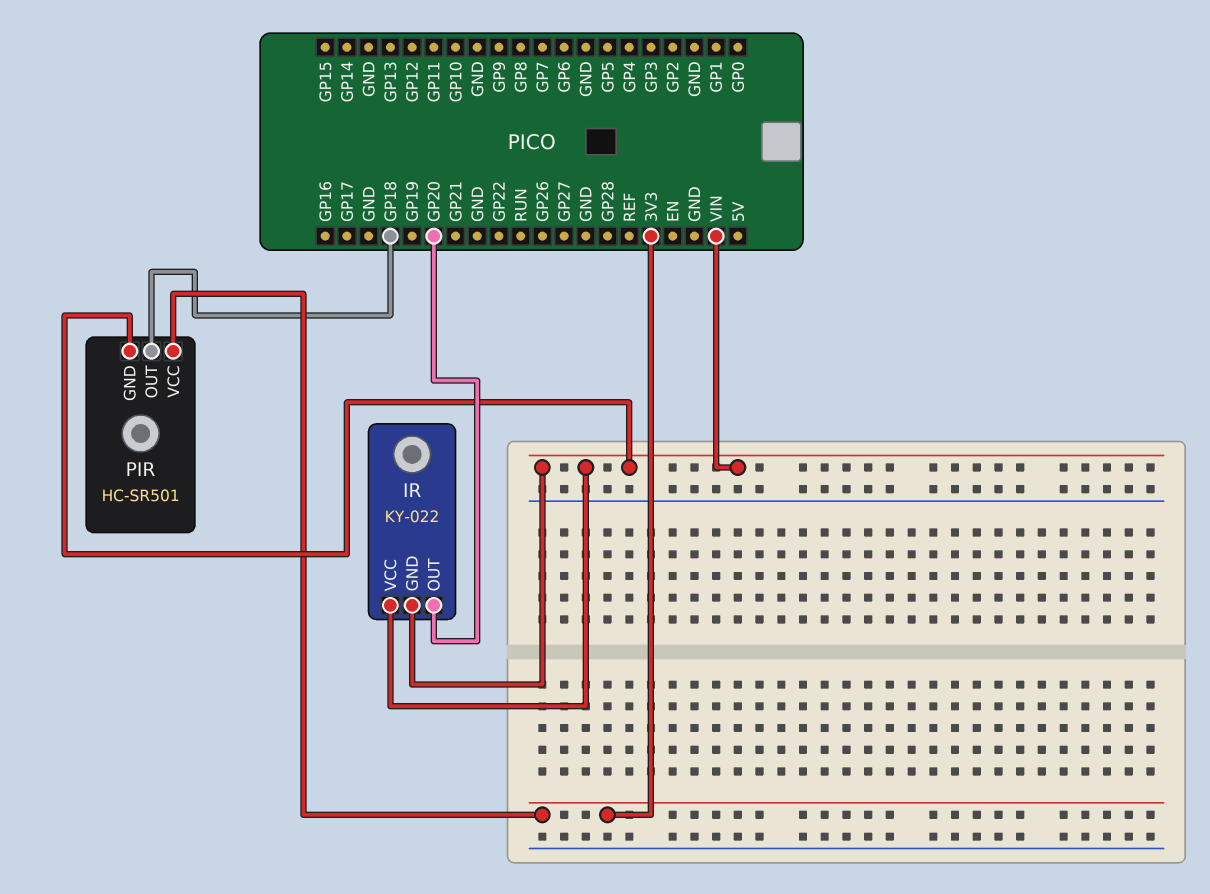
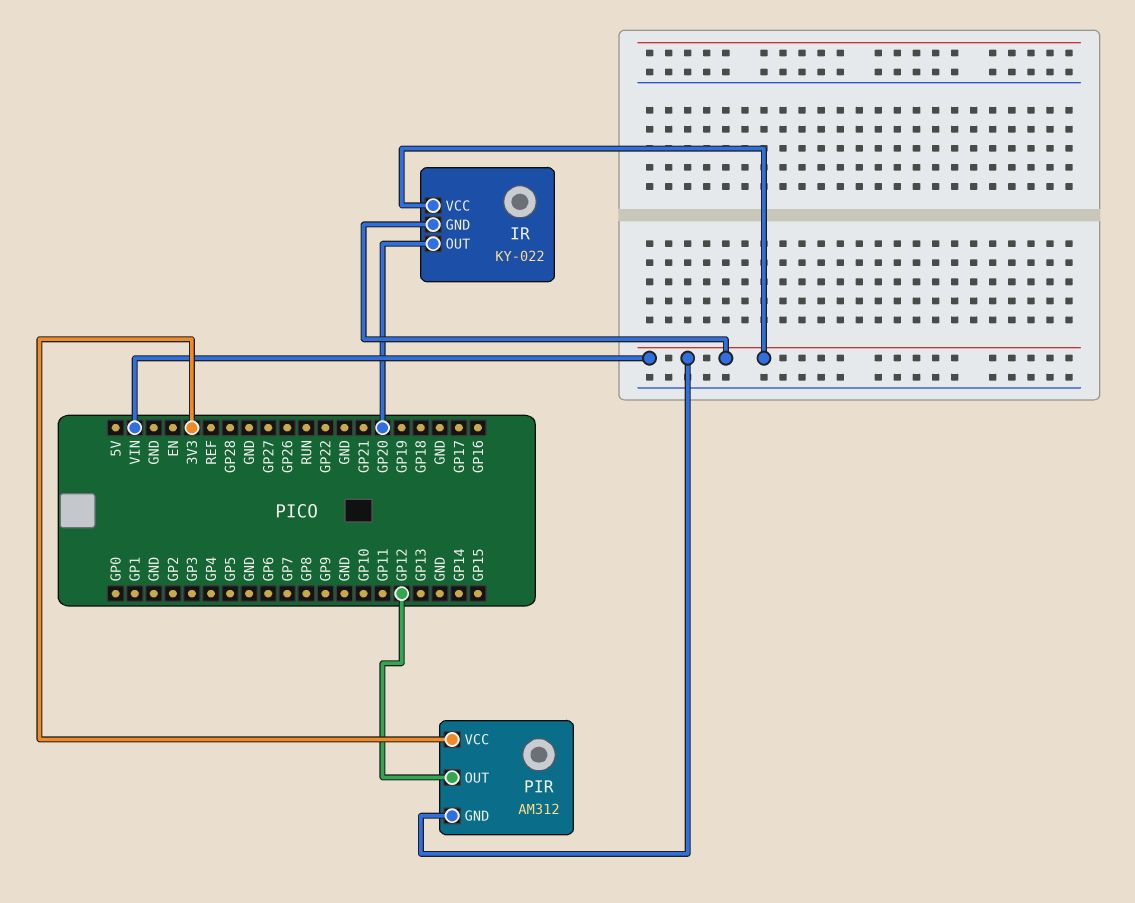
PIR: HC-SR501 -> AM312
PIR pin OUT: GP18 -> GP12

